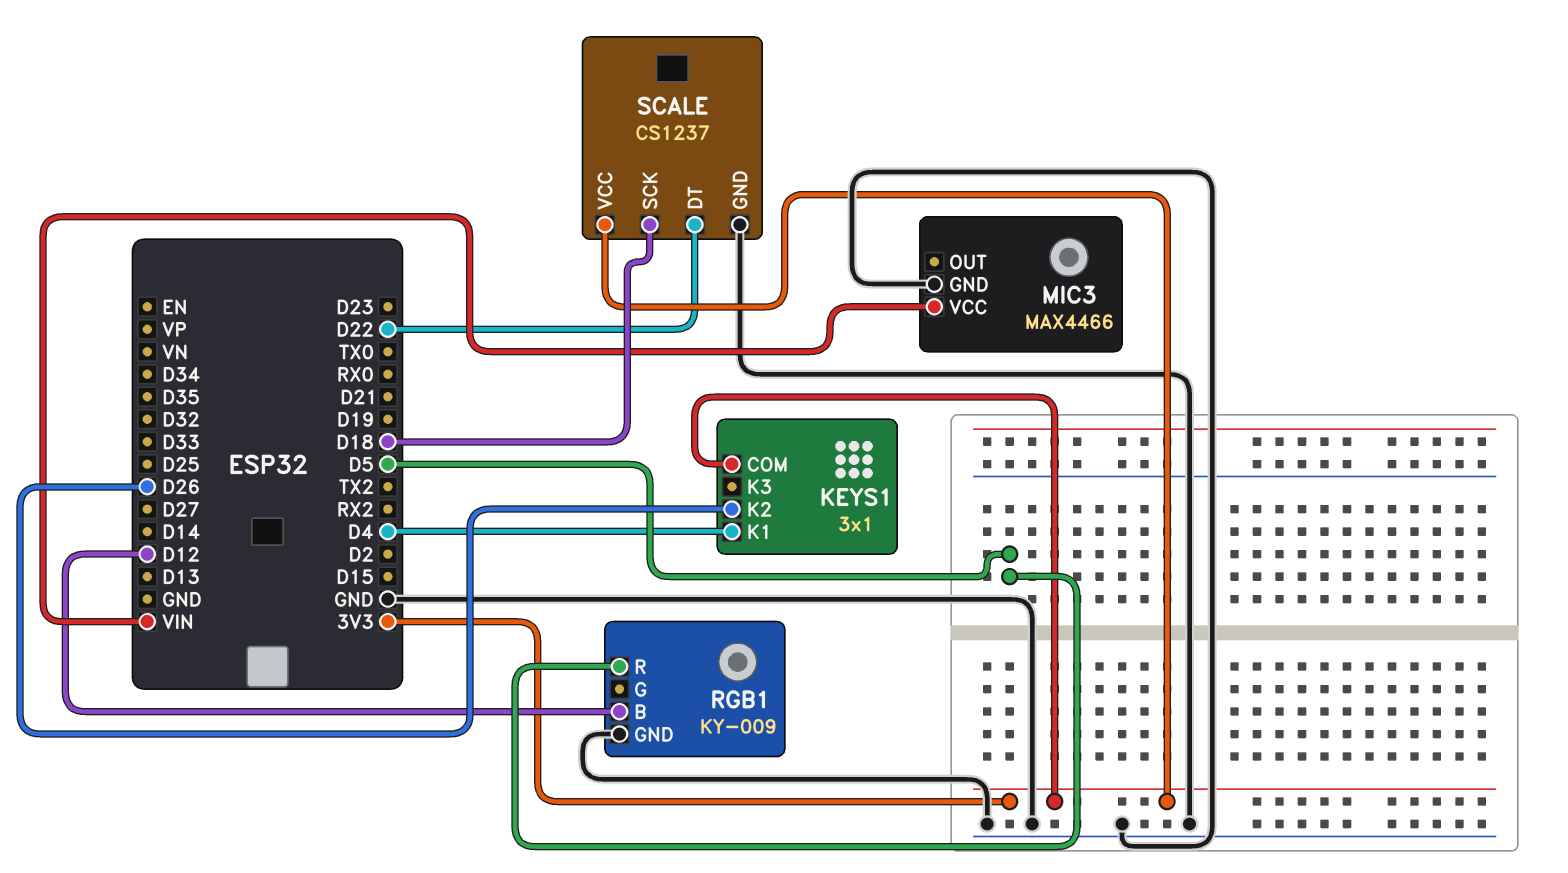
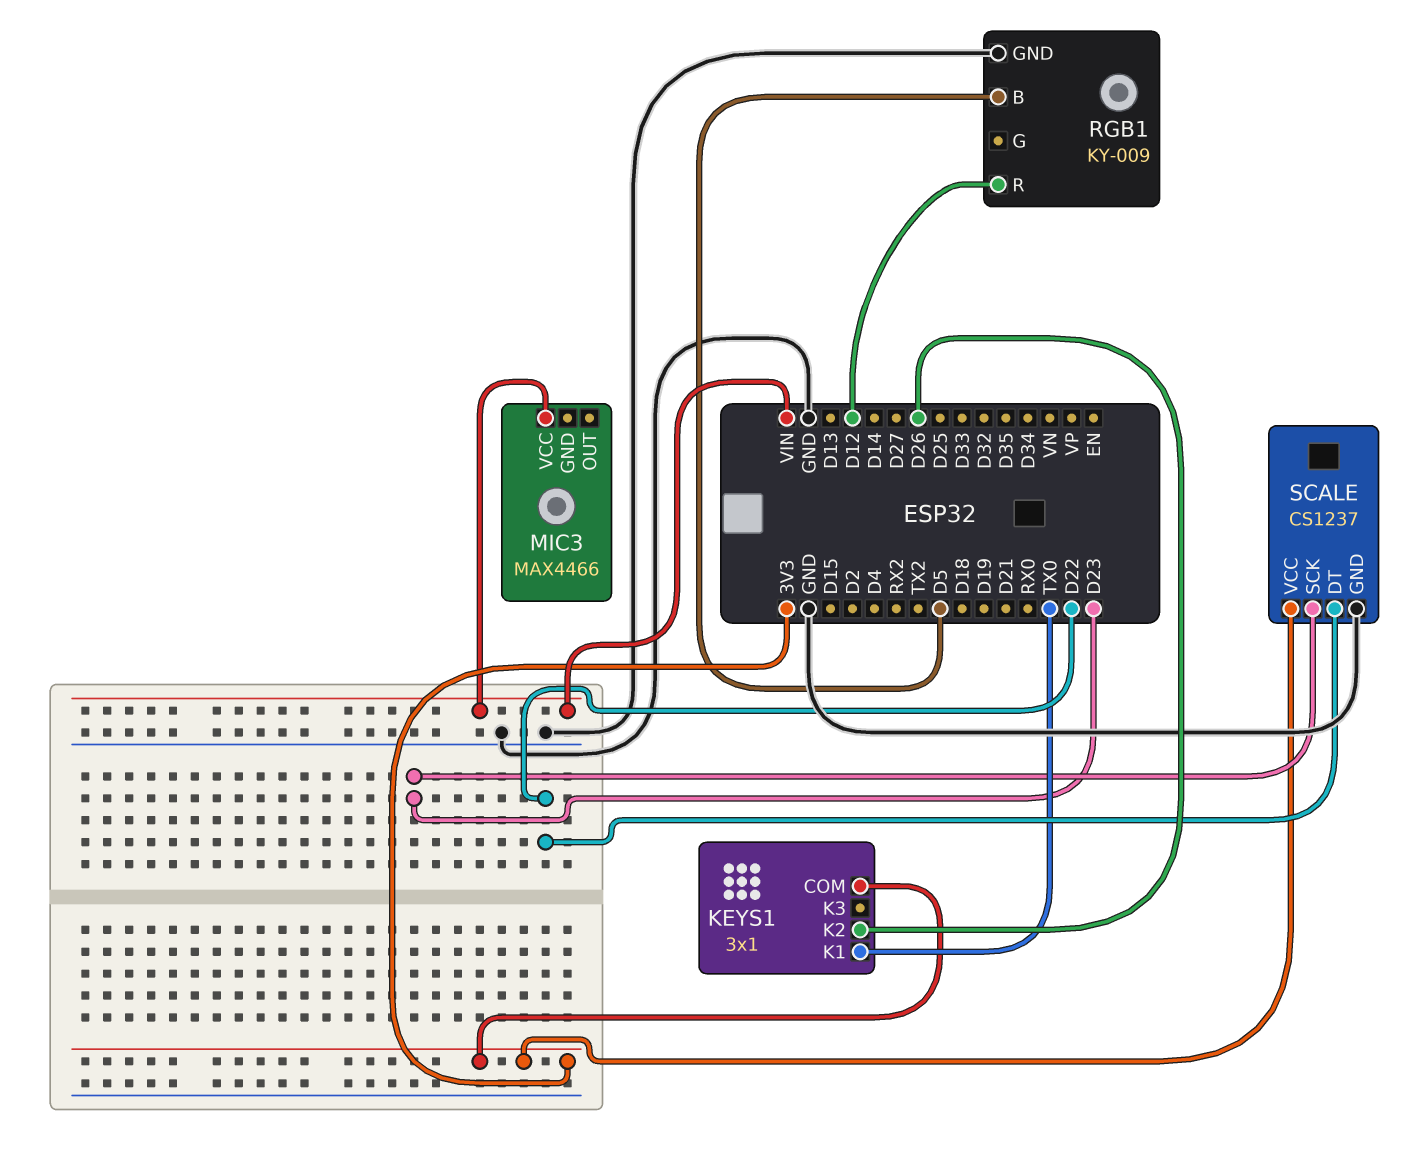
KEYS1 pin K1: D4 -> TX0
MIC3 pin GND: GND -> none
RGB1 pin B: D12 -> D5
RGB1 pin R: D5 -> D12
SCALE pin SCK: D18 -> D23

